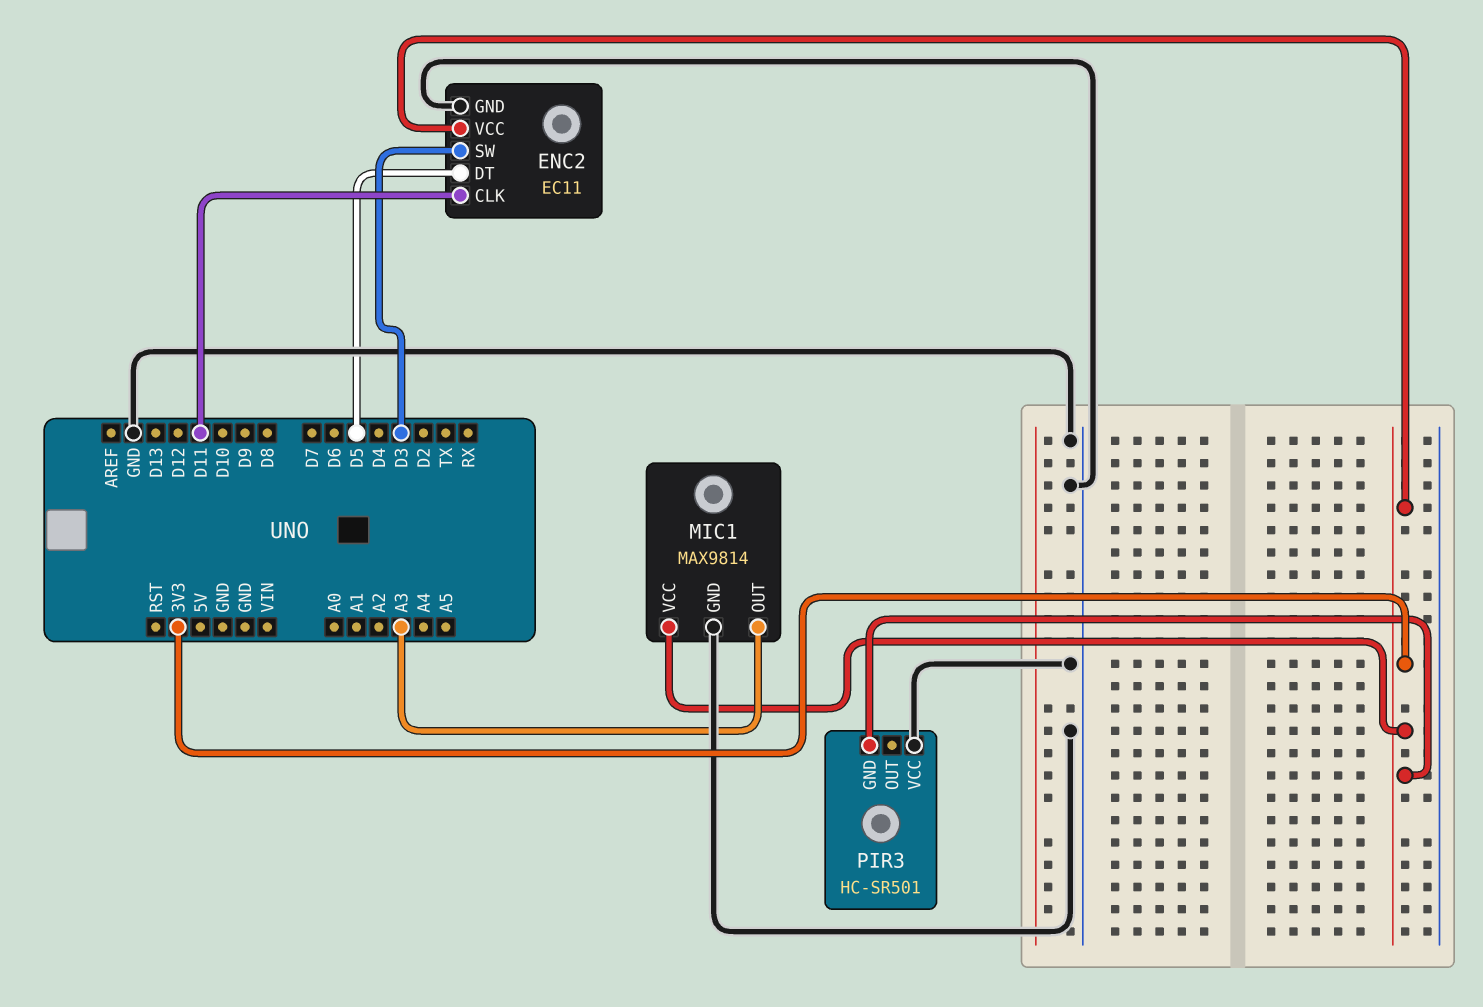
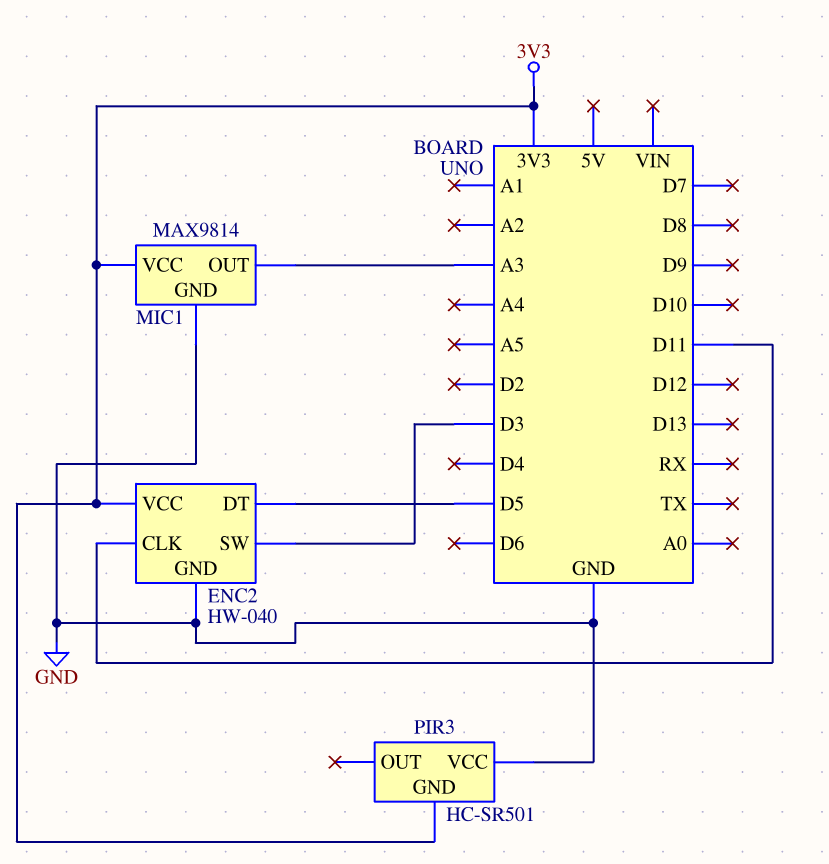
ENC2: EC11 -> HW-040

